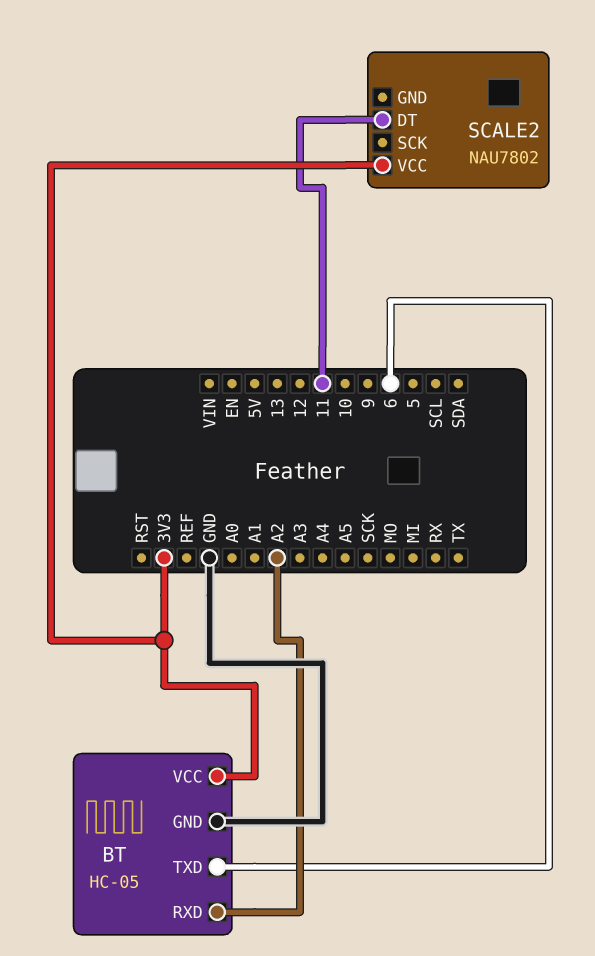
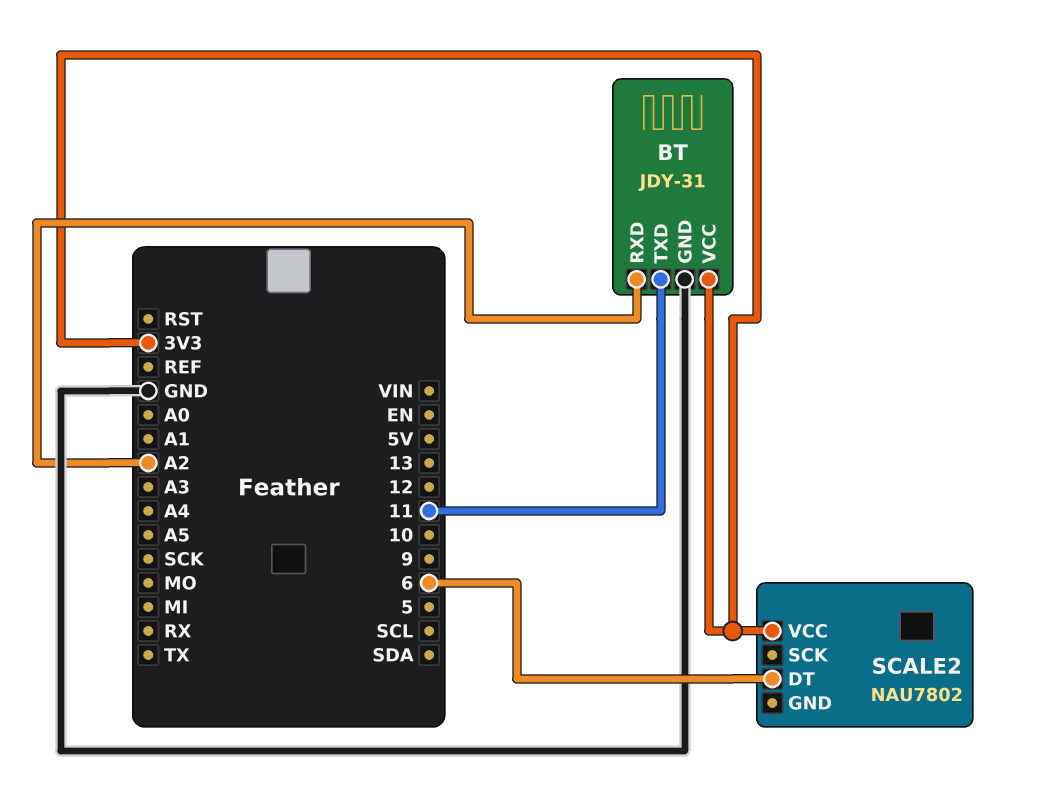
BT: HC-05 -> JDY-31
BT pin TXD: 6 -> 11
SCALE2 pin DT: 11 -> 6

